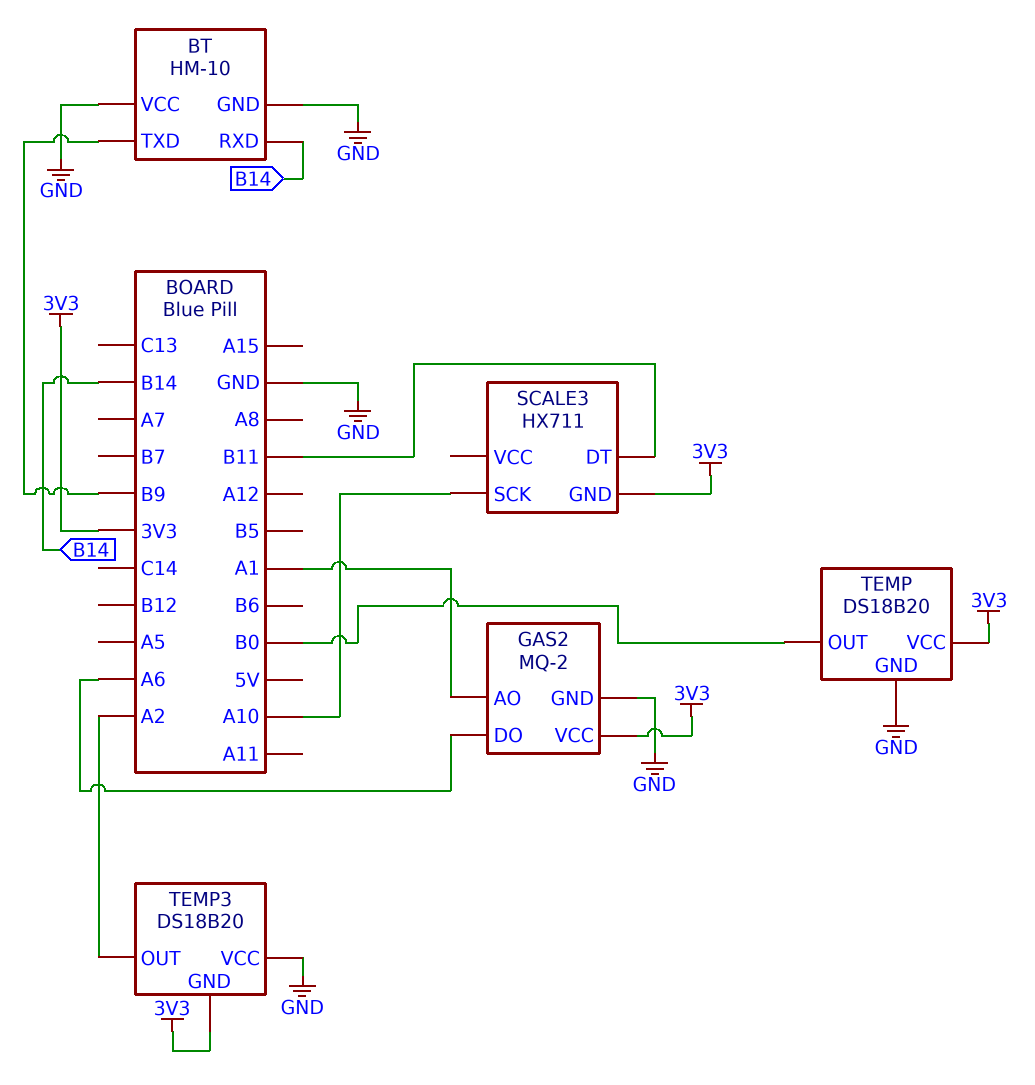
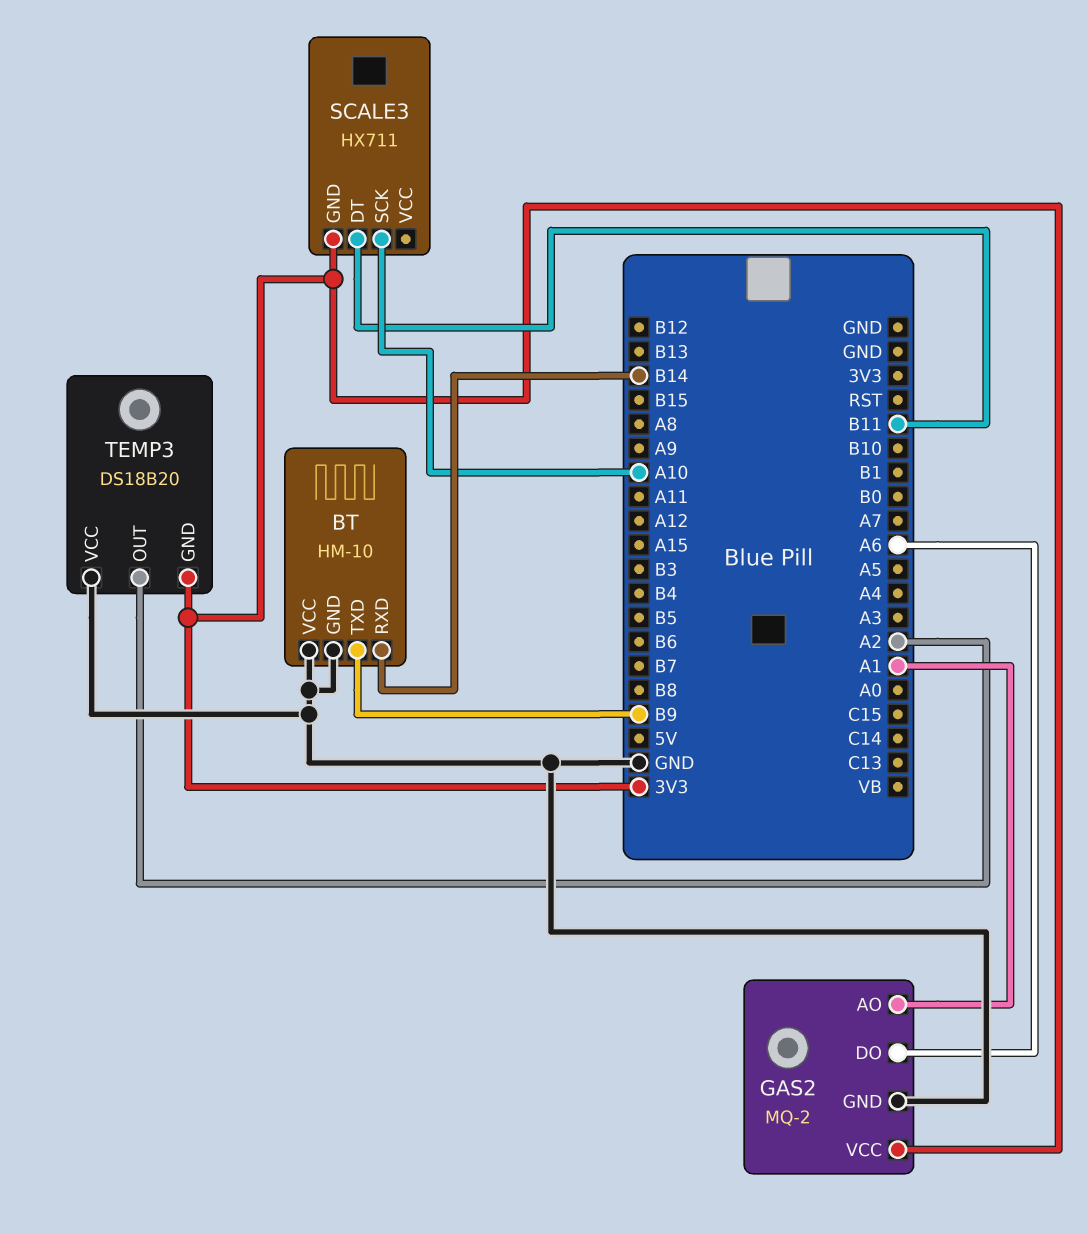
TEMP: DS18B20 -> none
TEMP pin GND: GND -> none
TEMP pin OUT: B0 -> none
TEMP pin VCC: 3V3 -> none

